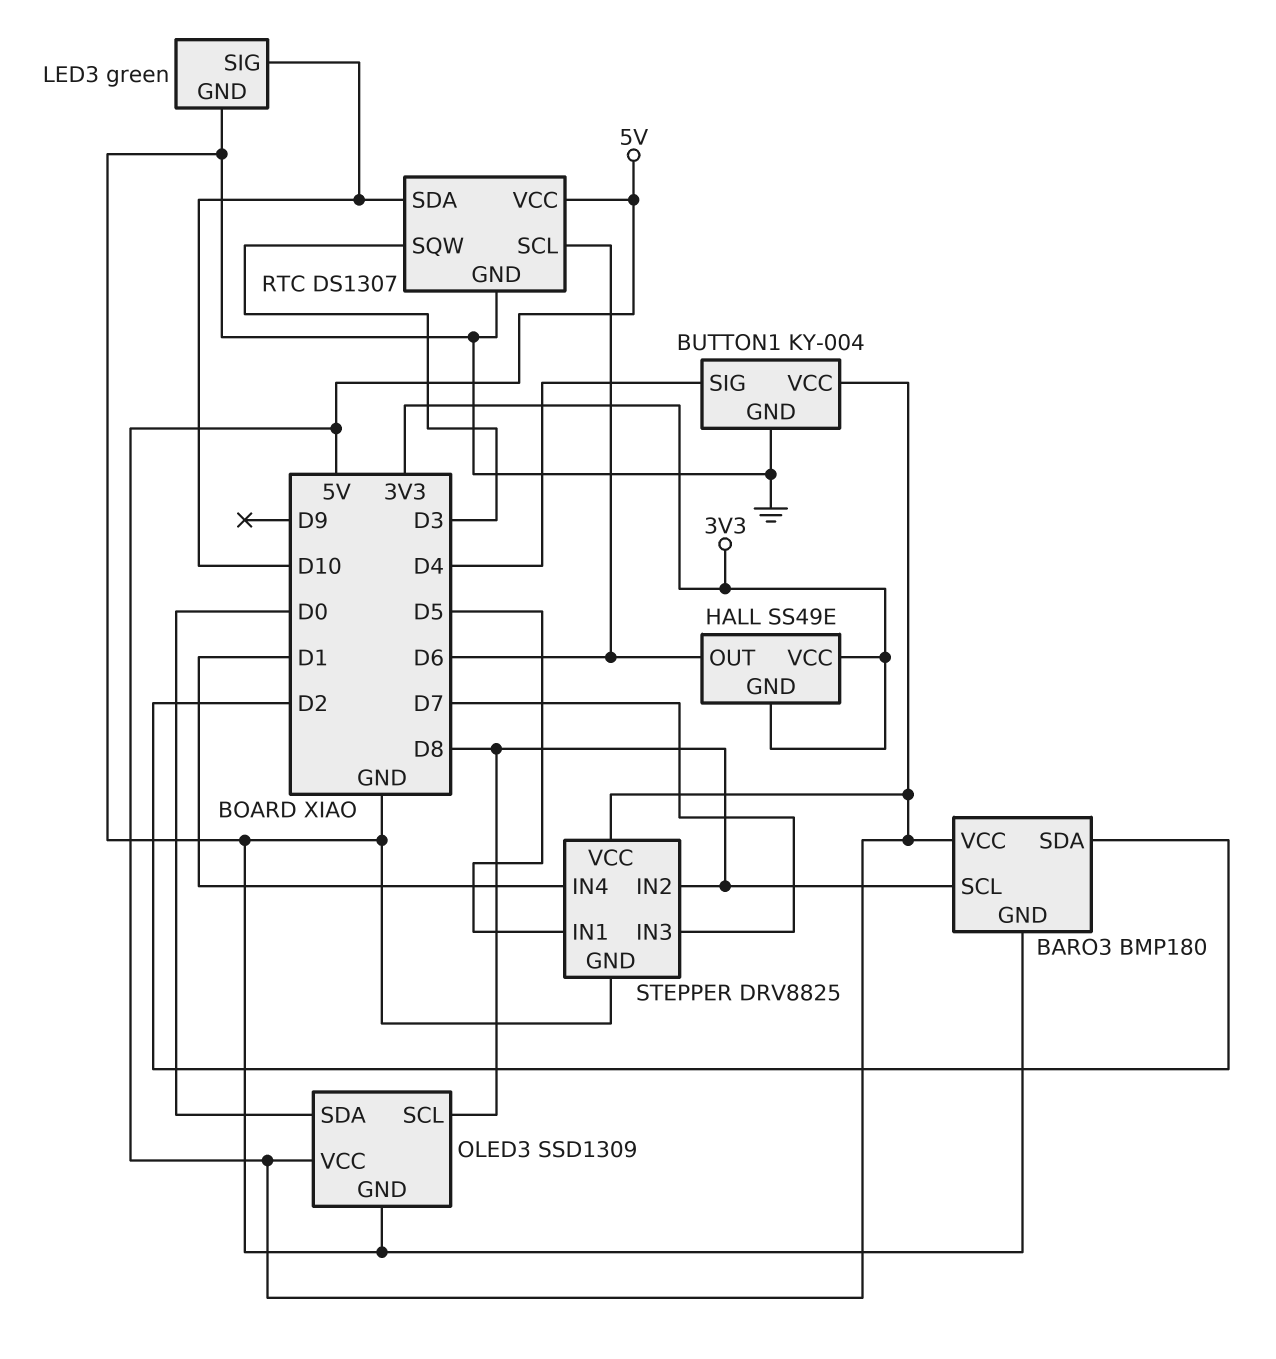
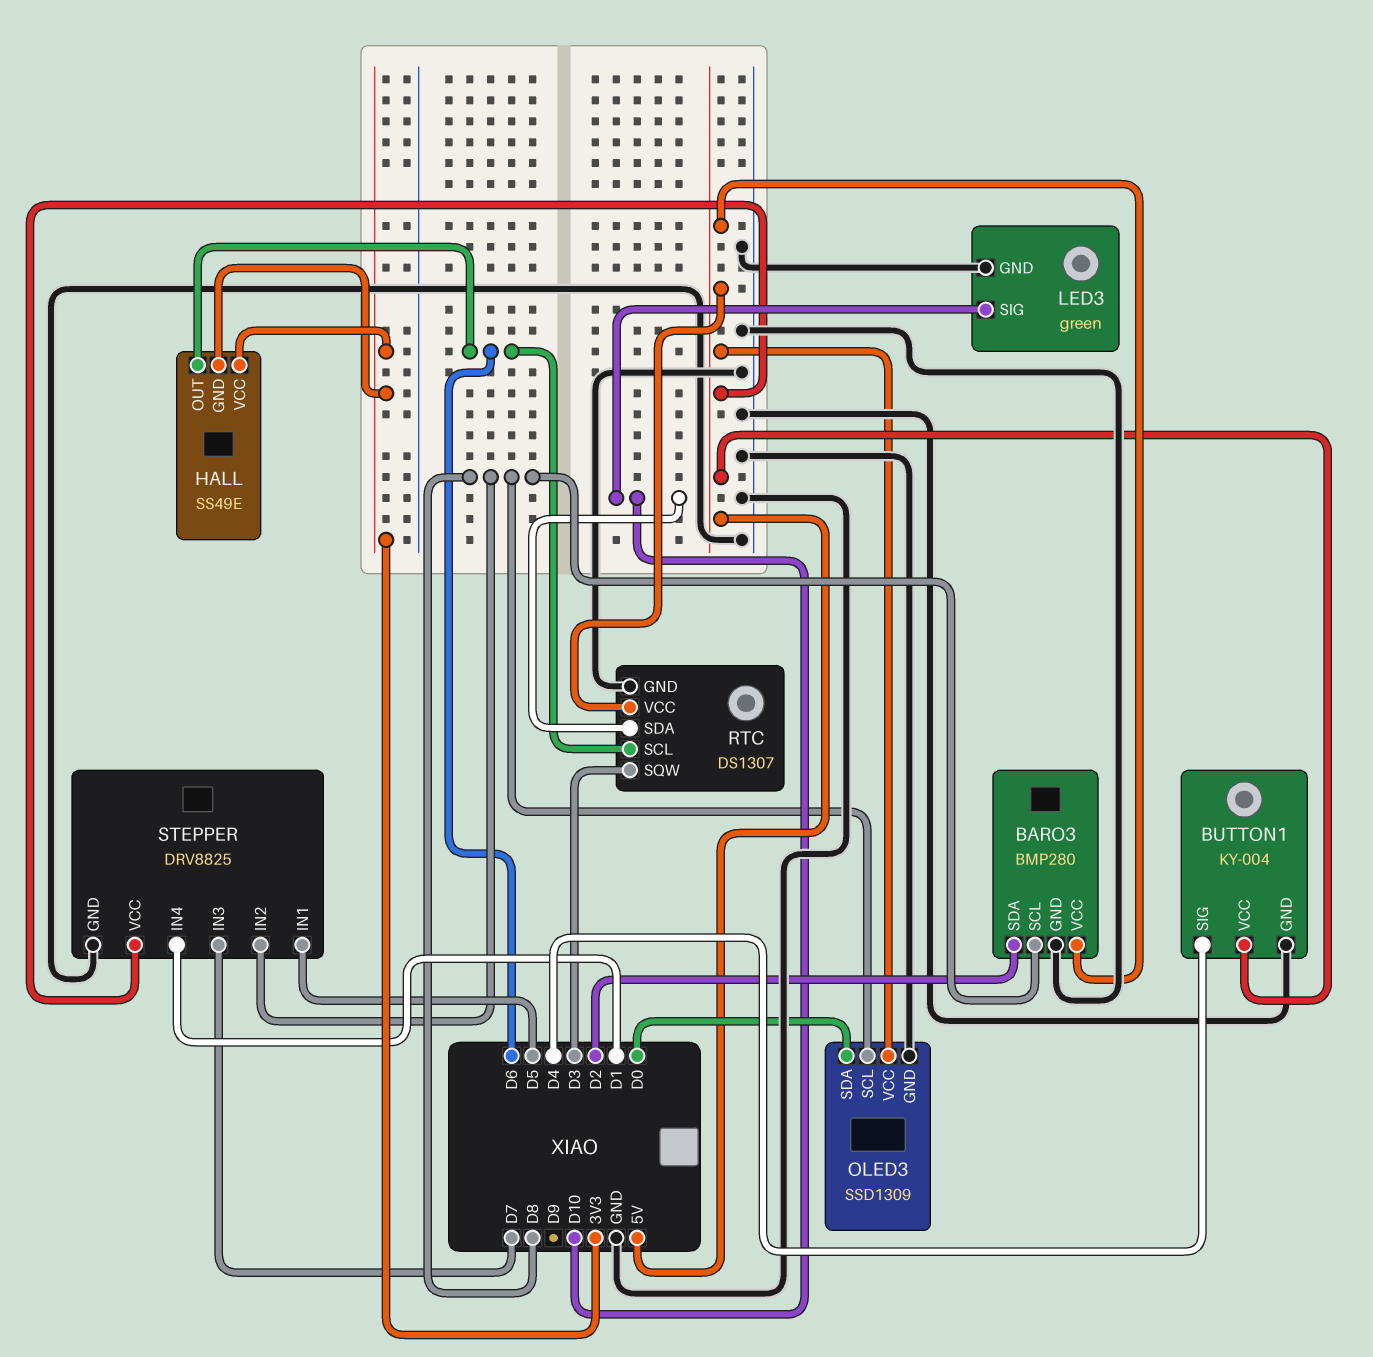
BARO3: BMP180 -> BMP280

